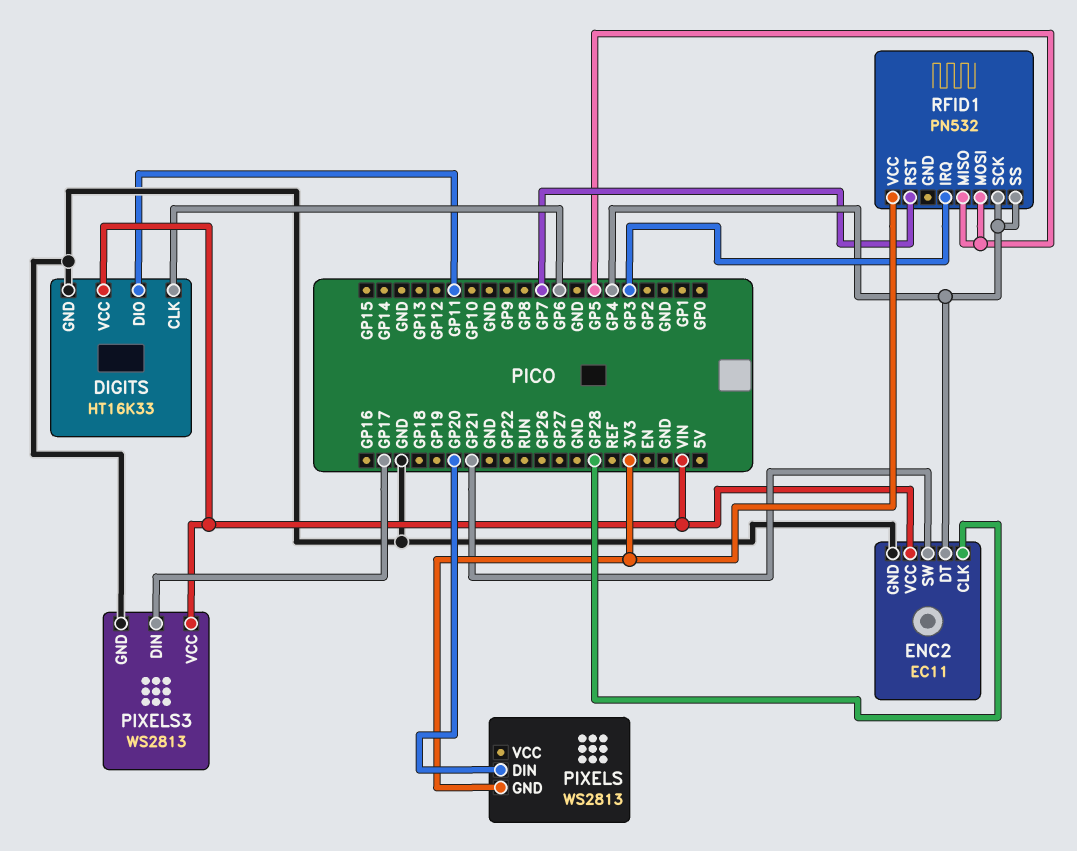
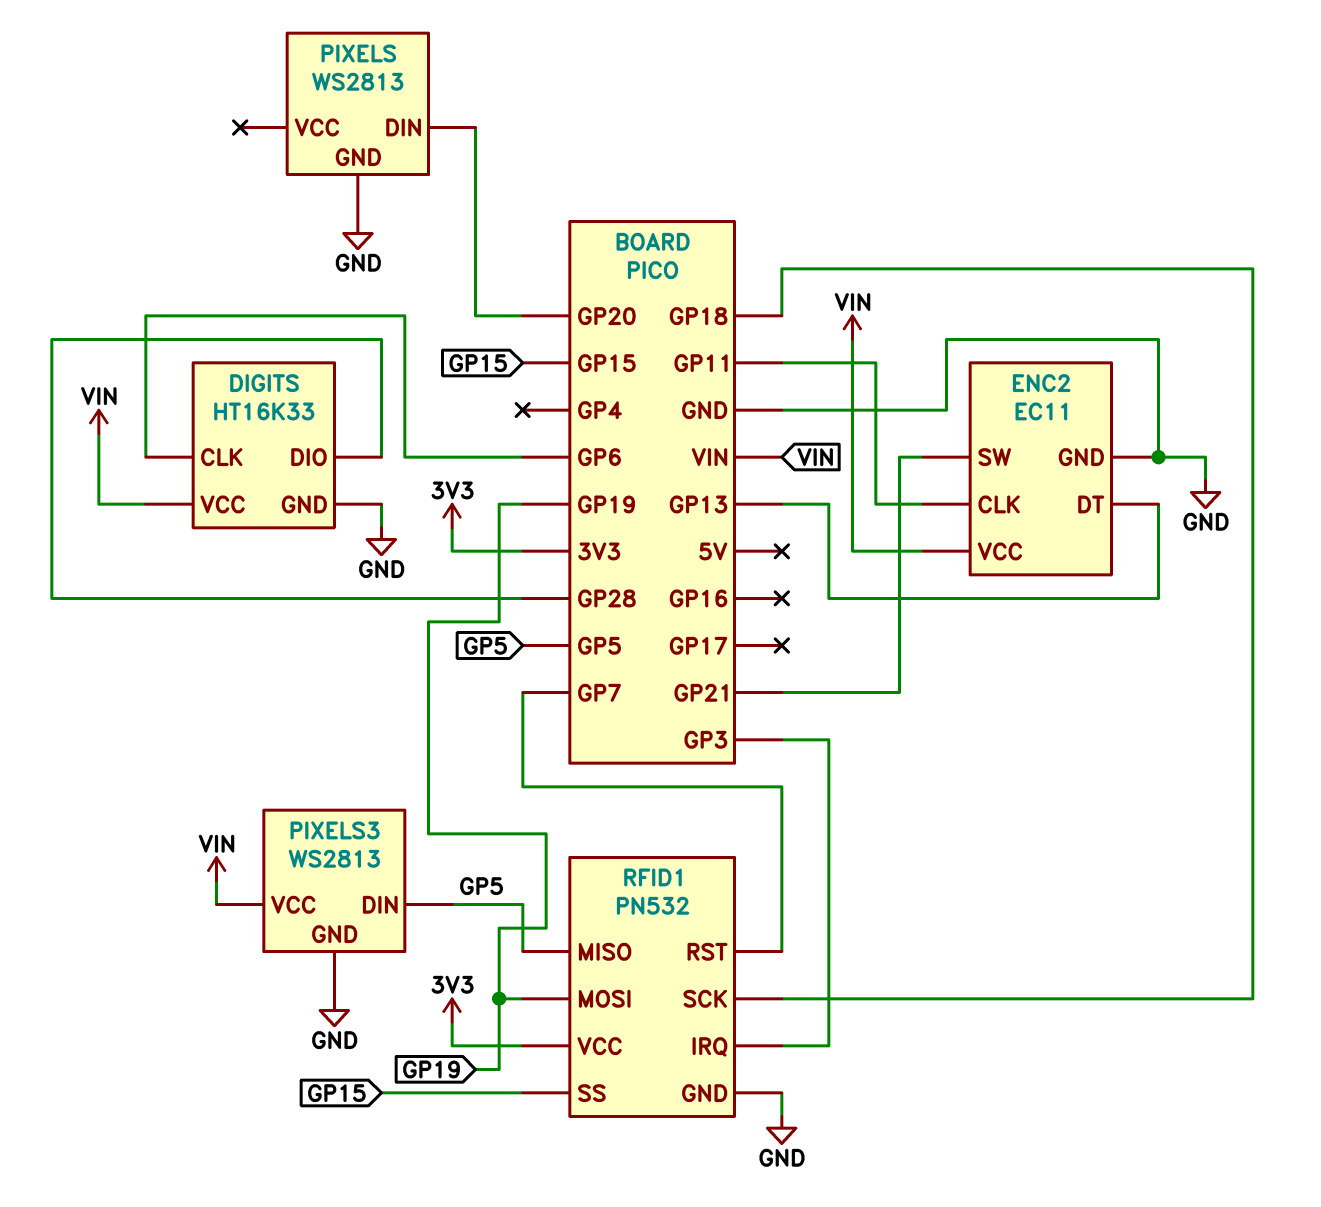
DIGITS pin DIO: GP11 -> GP28
ENC2 pin CLK: GP28 -> GP11
ENC2 pin DT: GP4 -> GP13
PIXELS pin GND: 3V3 -> GND
PIXELS3 pin DIN: GP17 -> GP5
RFID1 pin GND: none -> GND
RFID1 pin MOSI: GP5 -> GP19
RFID1 pin SCK: GP4 -> GP18
RFID1 pin SS: GP4 -> GP15

